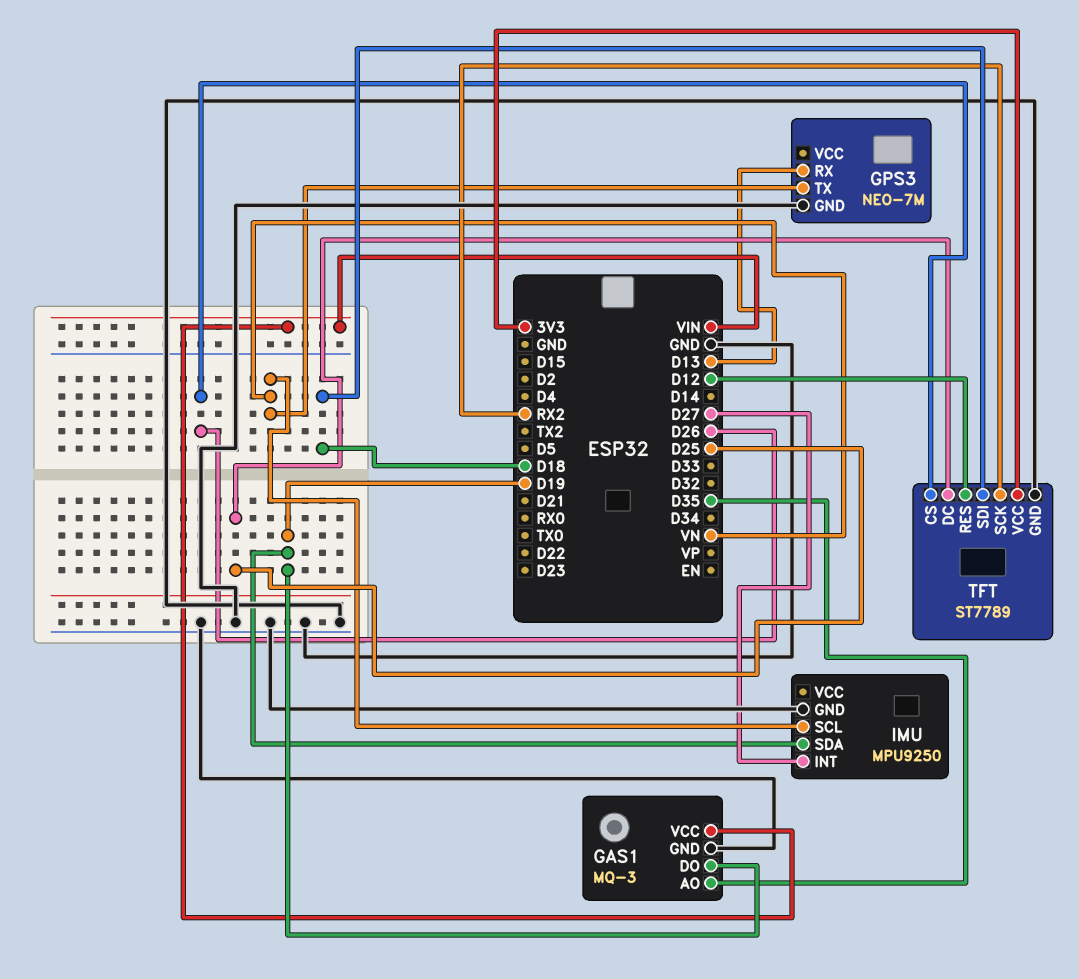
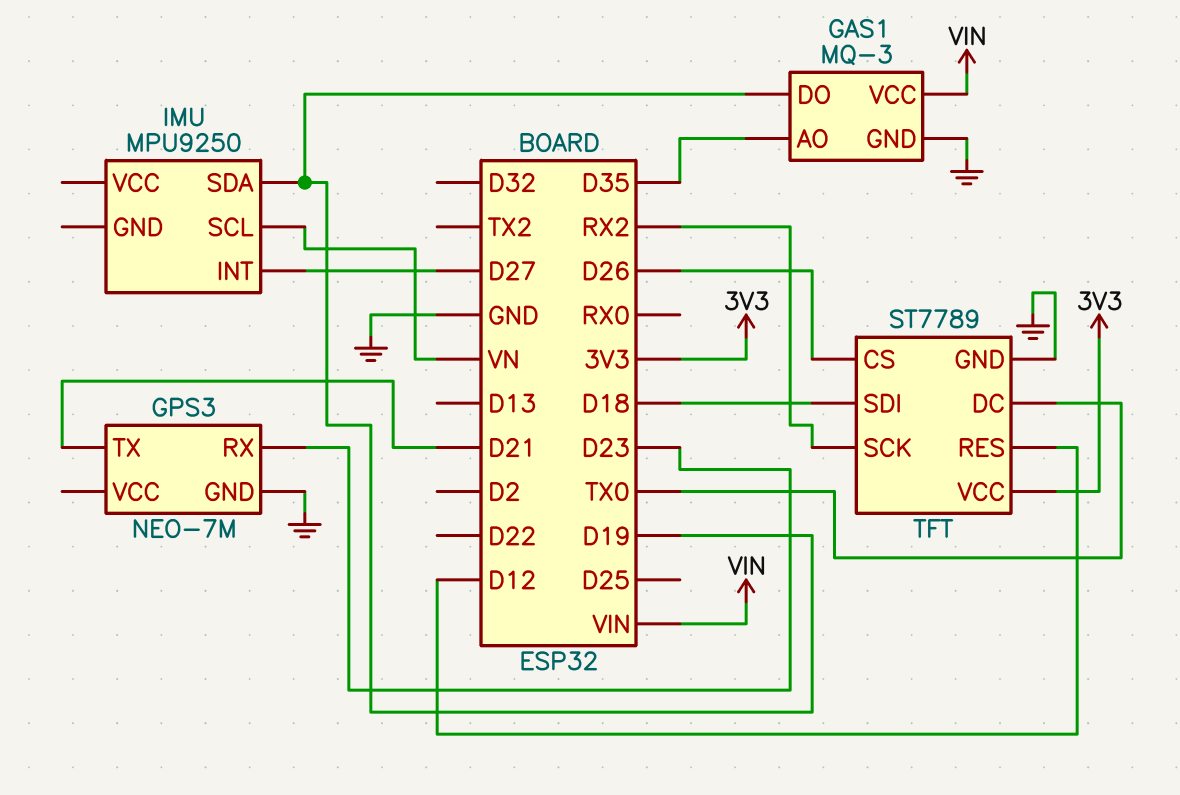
GPS3 pin RX: D13 -> D23
GPS3 pin TX: VN -> D21
IMU pin GND: GND -> none
TFT pin DC: D25 -> TX0

